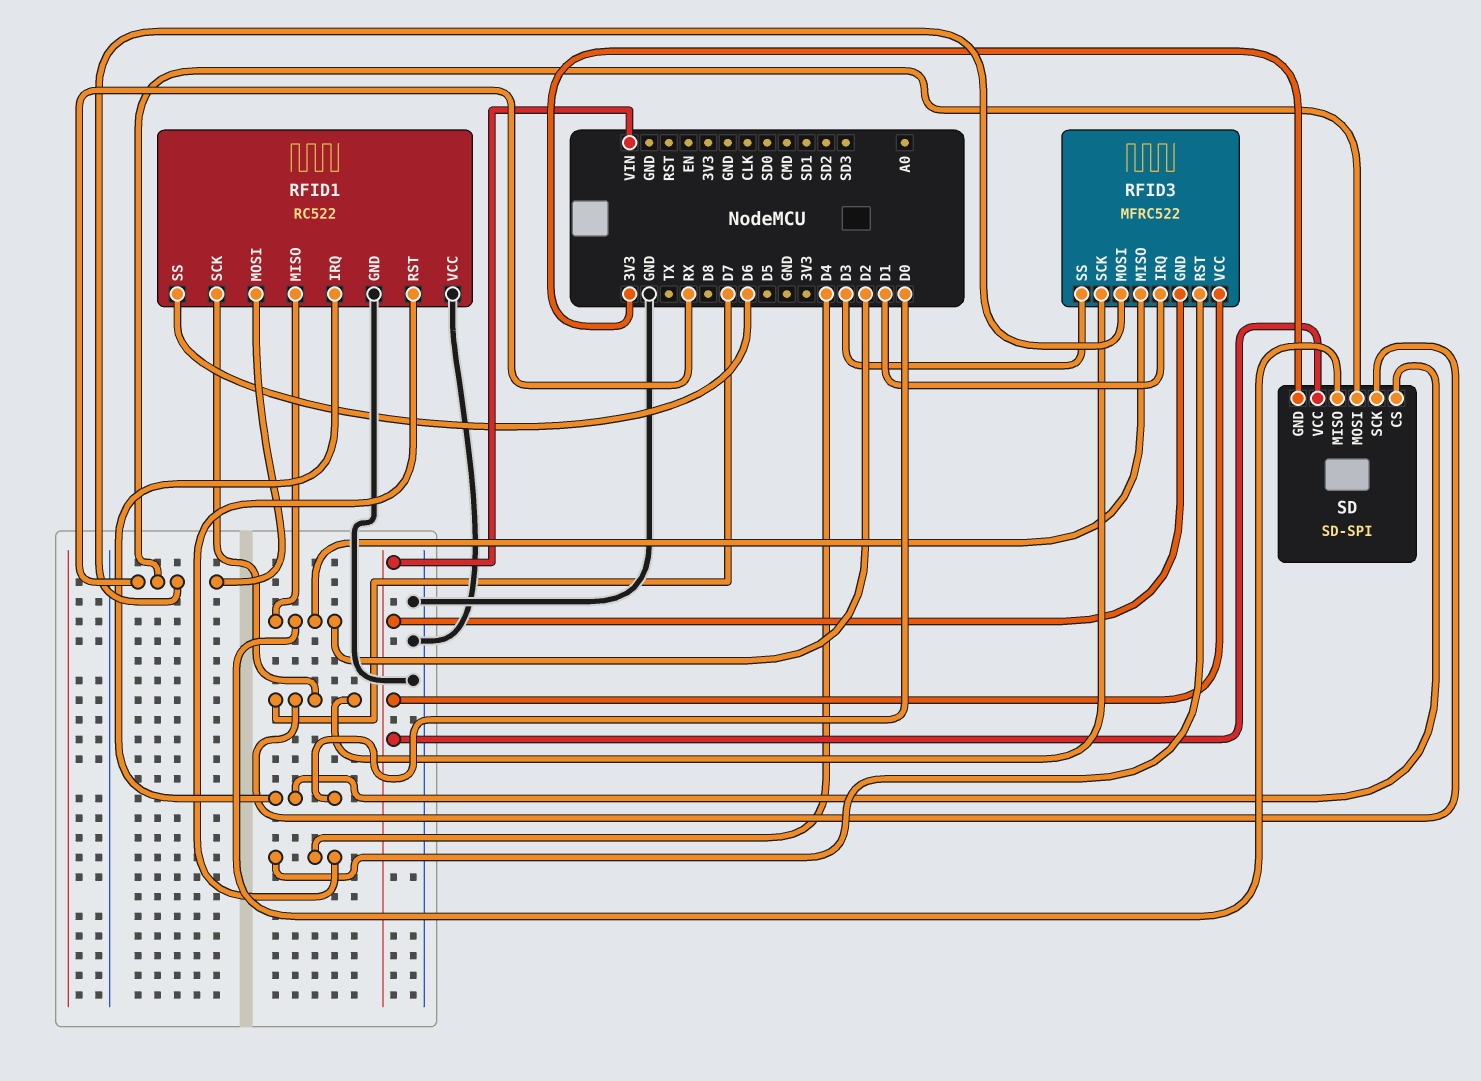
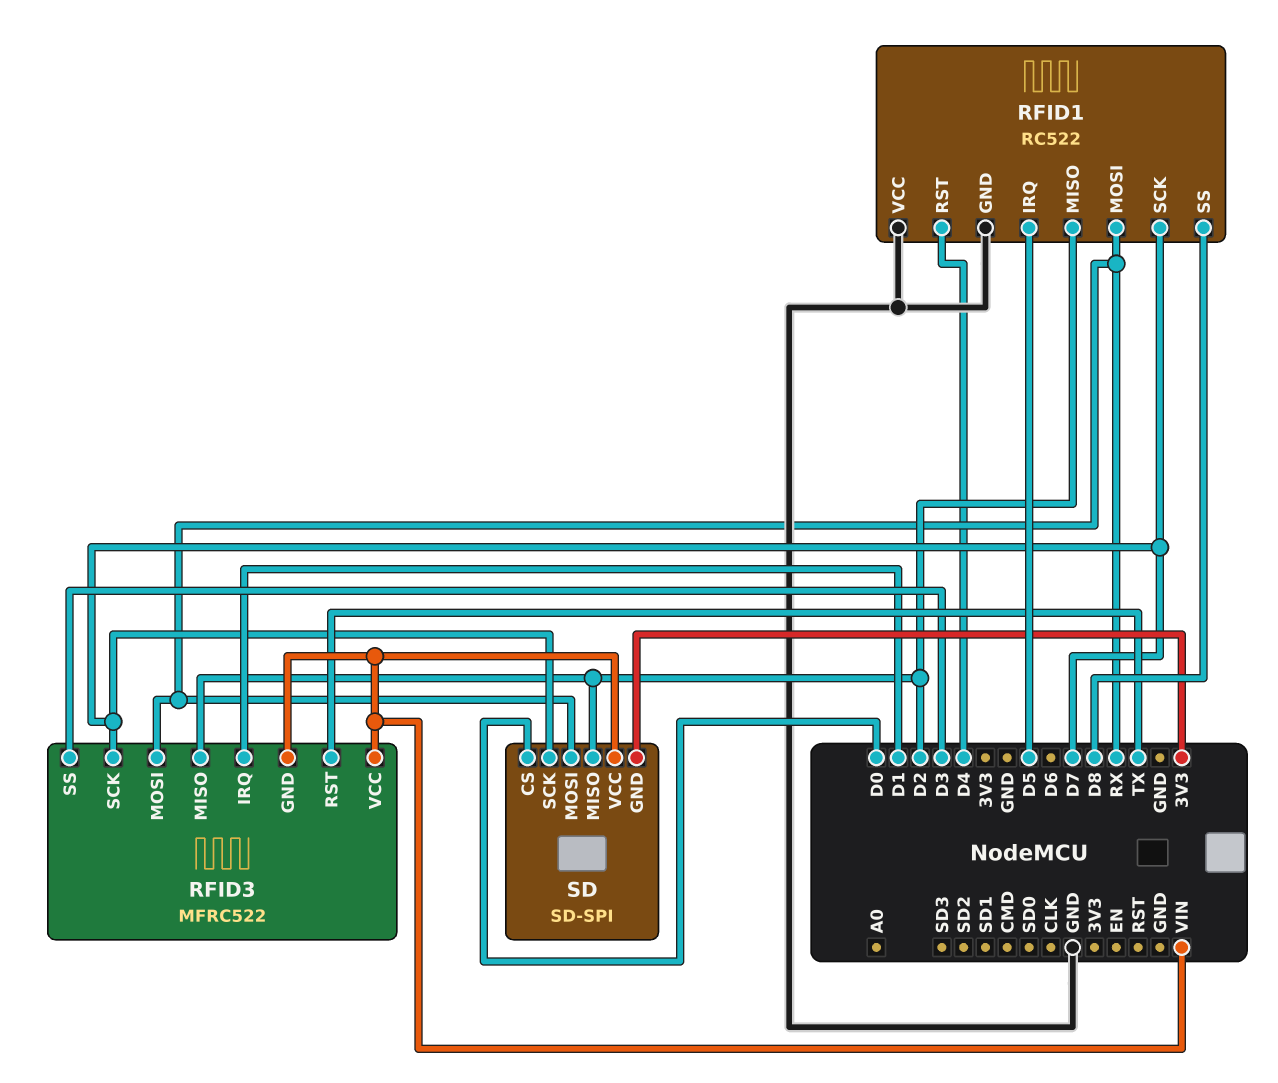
RFID1 pin IRQ: D0 -> D5
RFID1 pin SS: D6 -> D8
RFID3 pin RST: D4 -> TX

